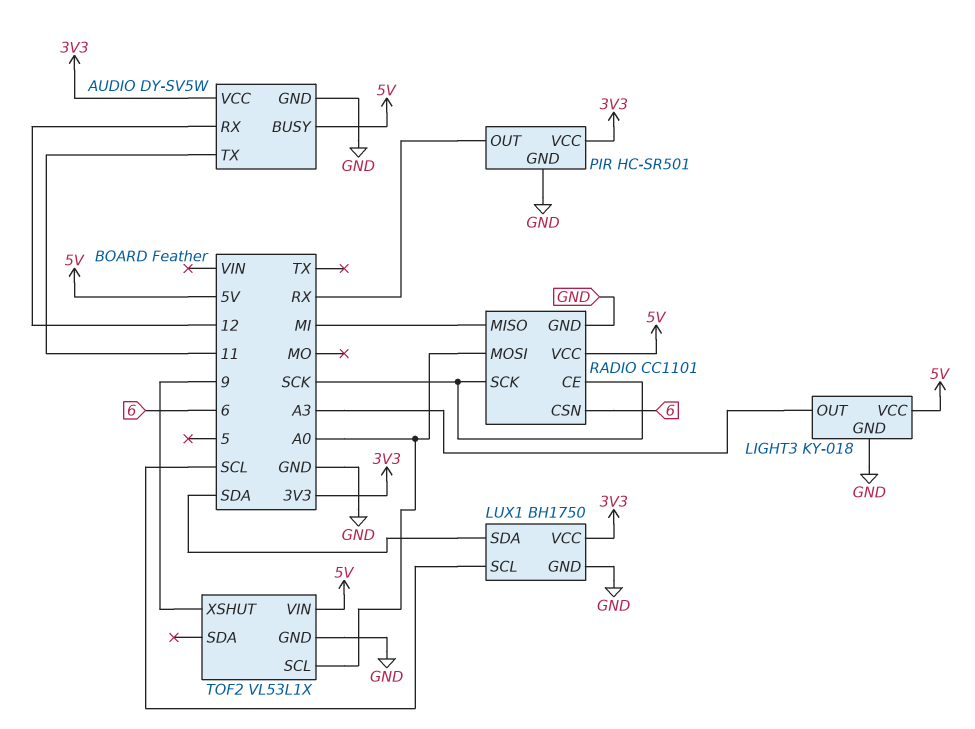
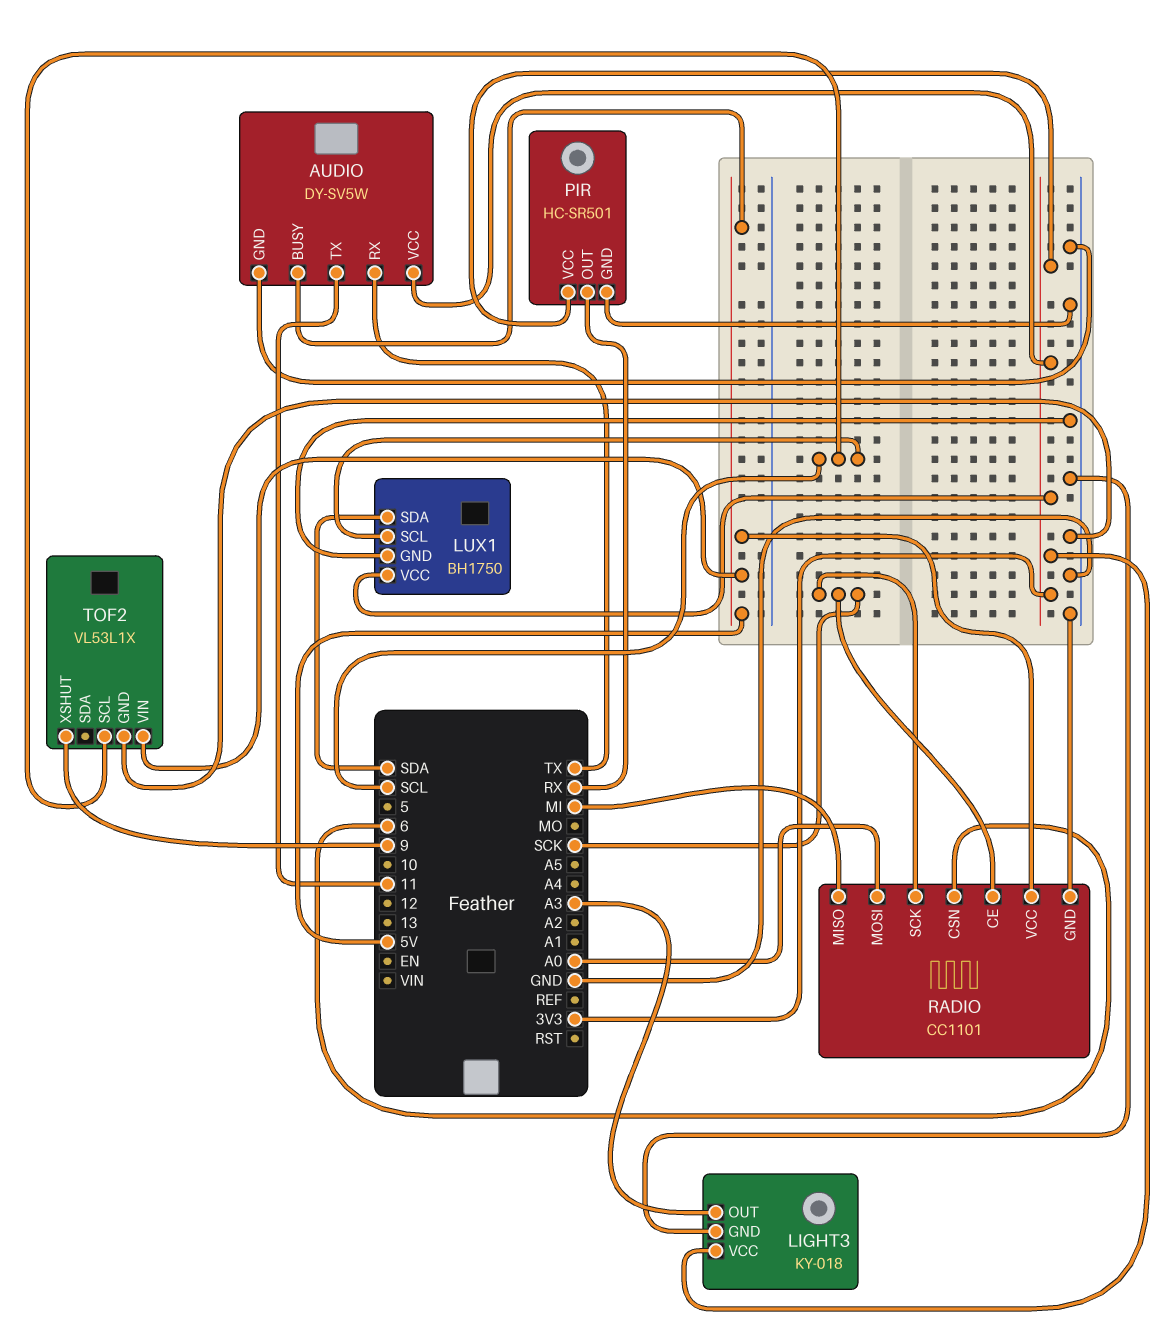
AUDIO pin RX: 12 -> TX
LIGHT3 pin VCC: 5V -> 3V3
TOF2 pin SCL: A0 -> SCL

